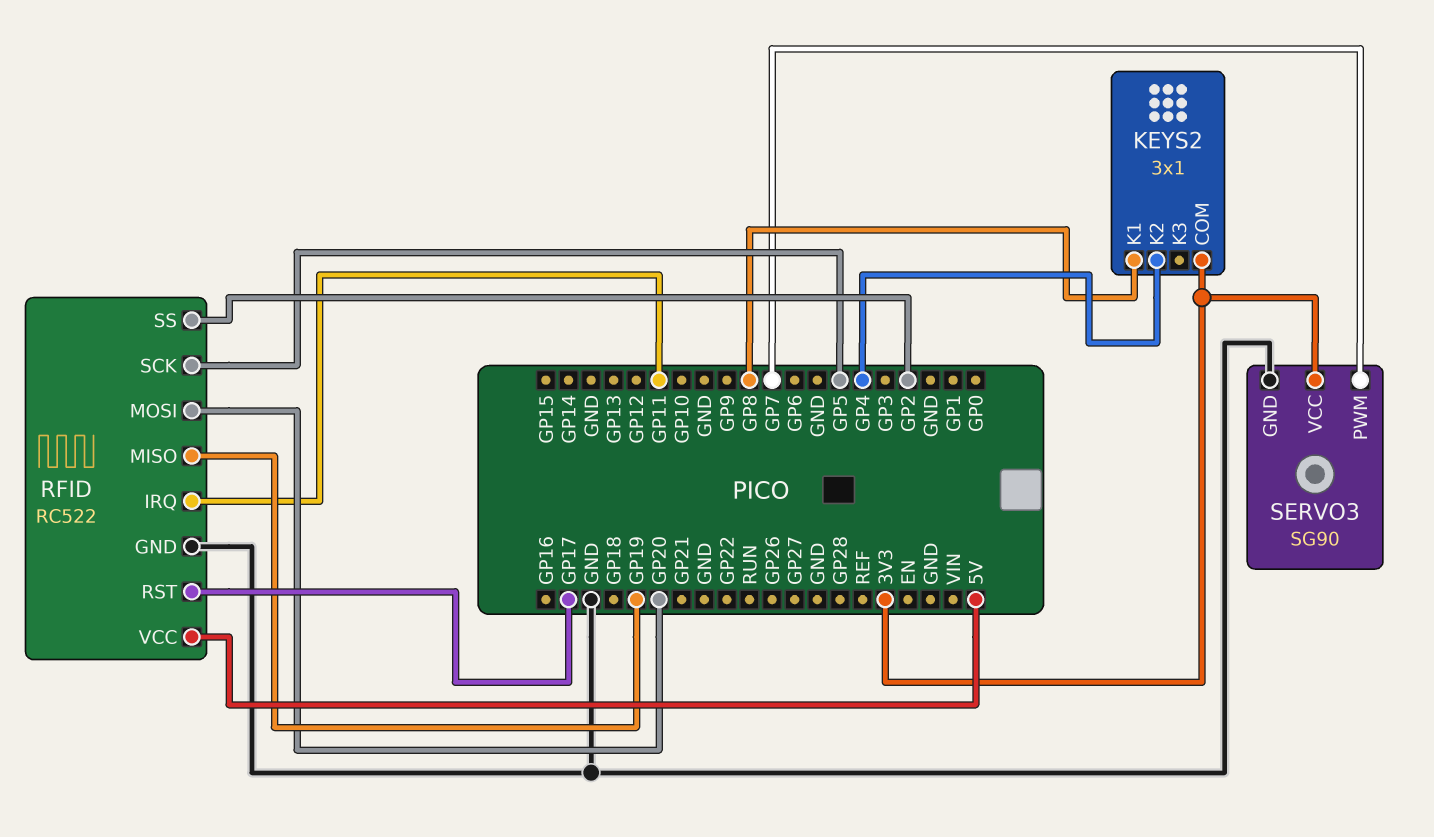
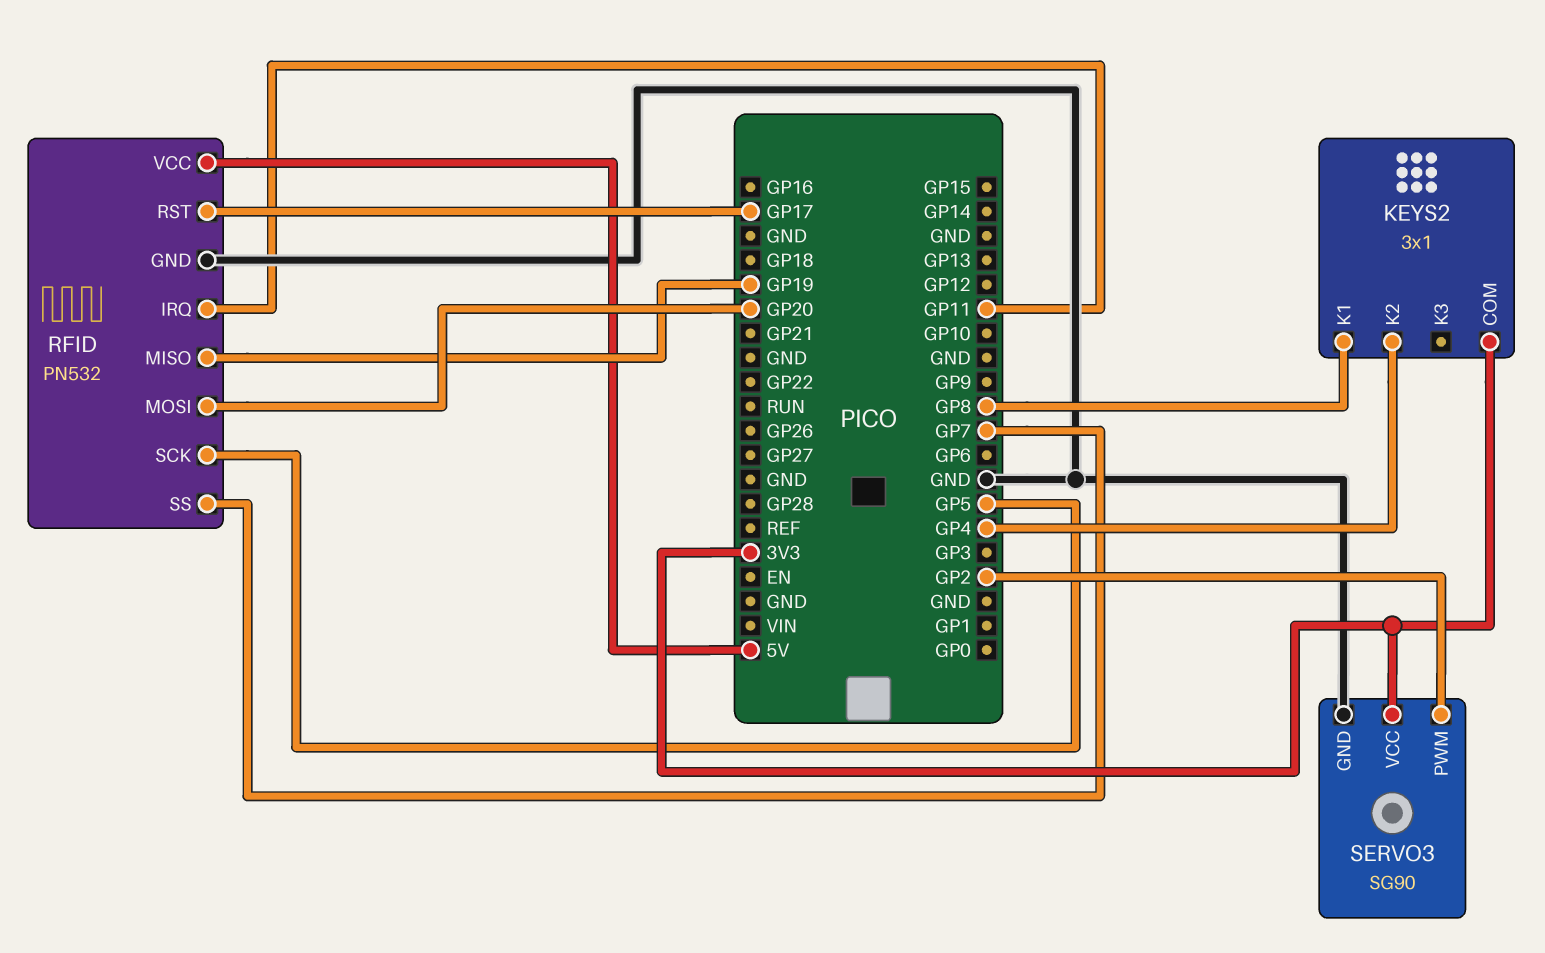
RFID: RC522 -> PN532
RFID pin SS: GP2 -> GP7
SERVO3 pin PWM: GP7 -> GP2

